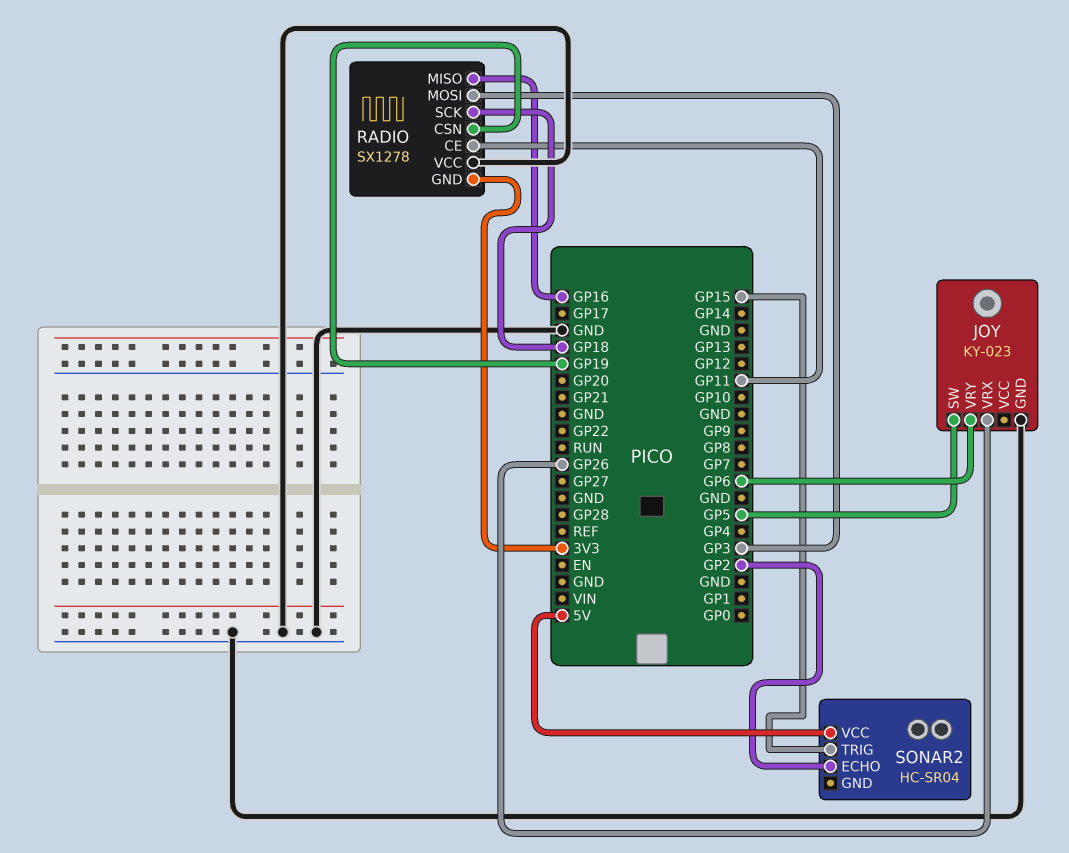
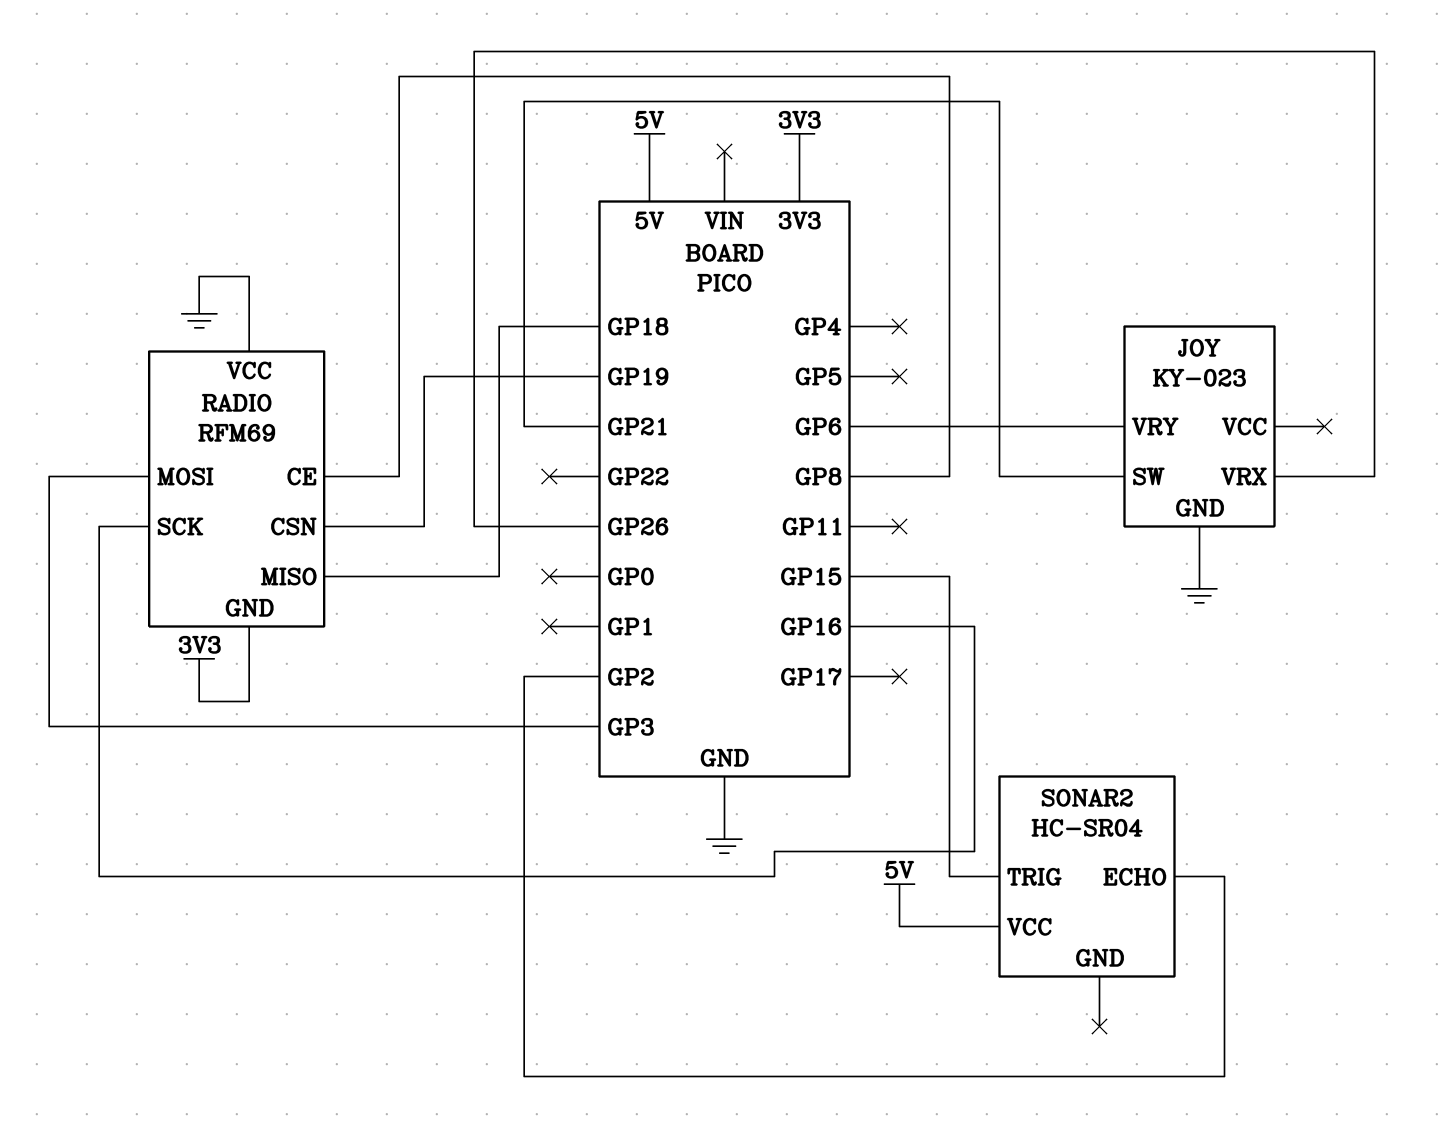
JOY pin SW: GP5 -> GP21
RADIO: SX1278 -> RFM69
RADIO pin CE: GP11 -> GP8
RADIO pin MISO: GP16 -> GP18
RADIO pin SCK: GP18 -> GP16

